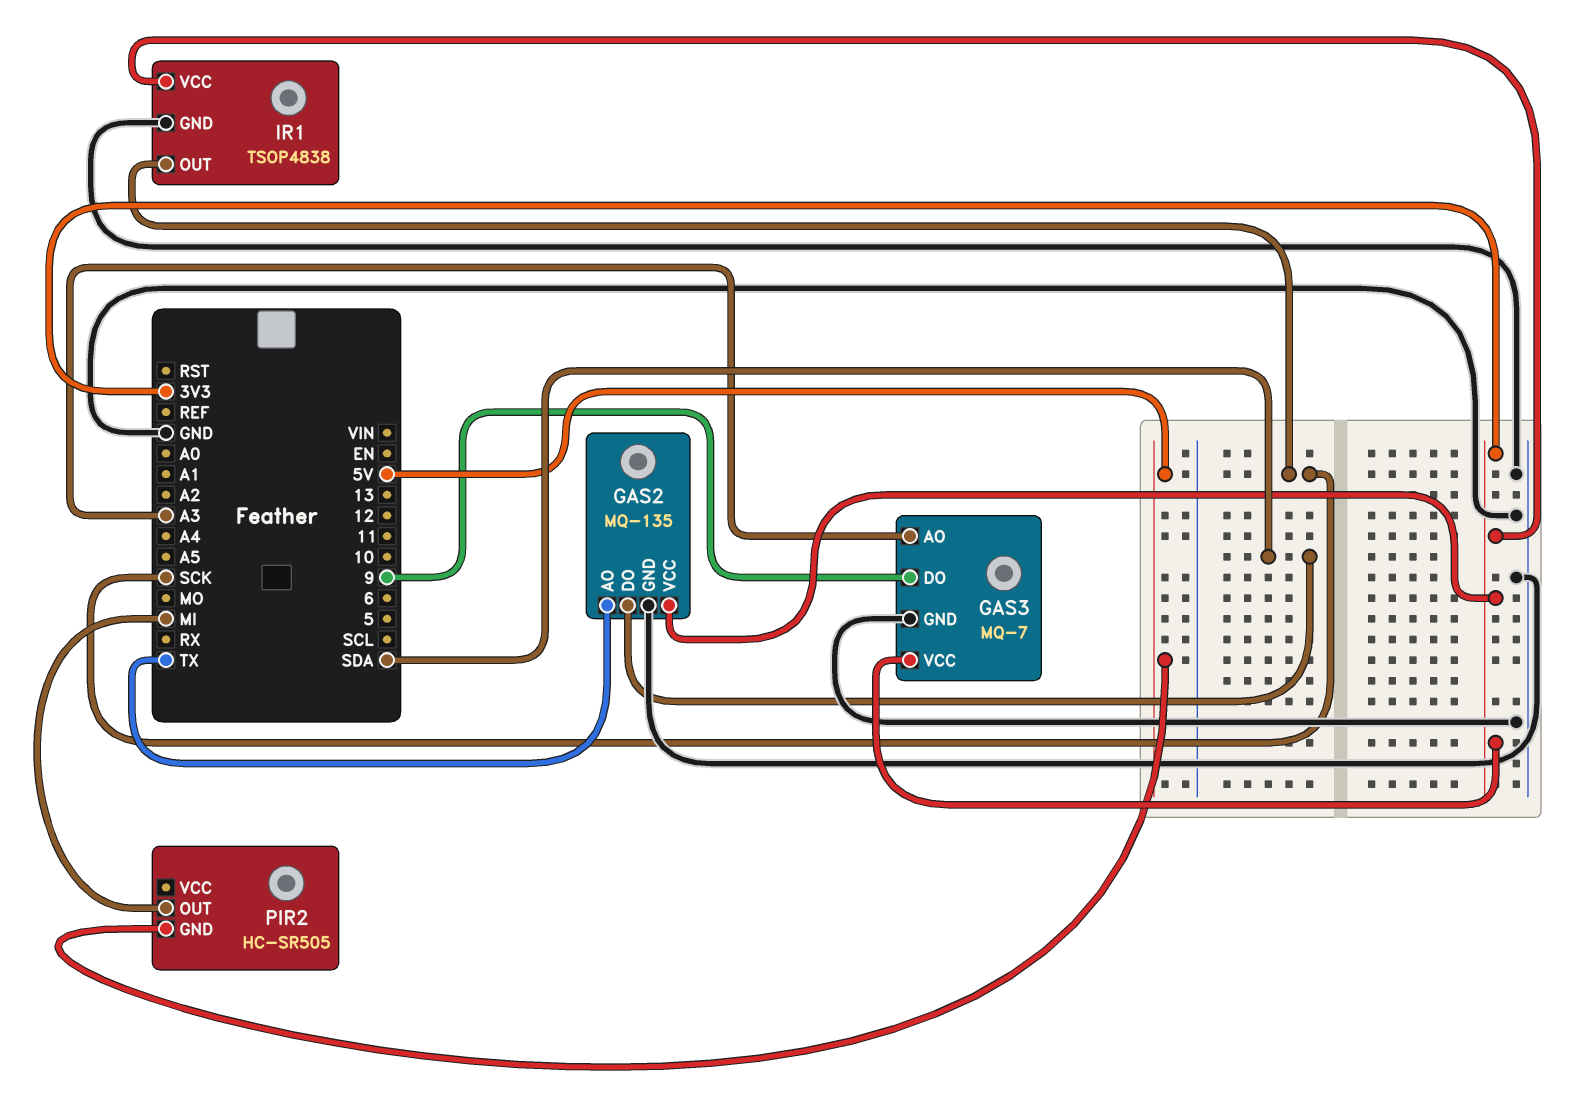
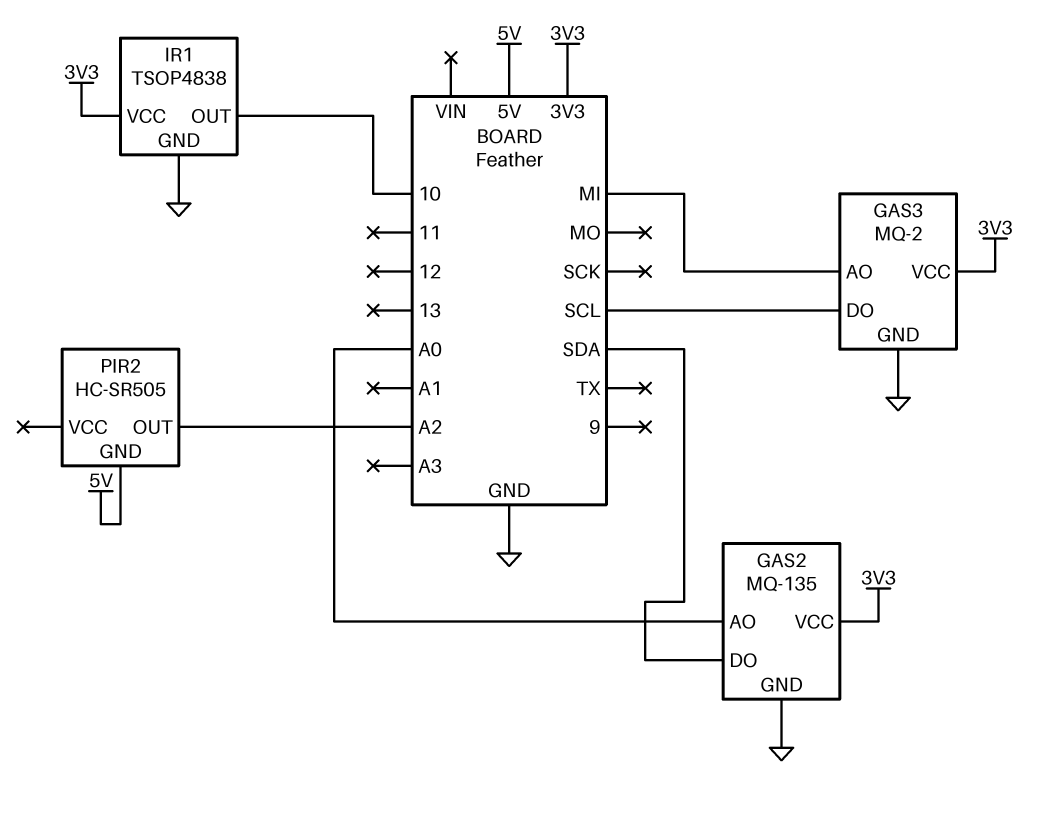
GAS2 pin AO: TX -> A0
GAS3: MQ-7 -> MQ-2
GAS3 pin AO: A3 -> MI
GAS3 pin DO: 9 -> SCL
IR1 pin OUT: SCK -> 10
PIR2 pin OUT: MI -> A2

